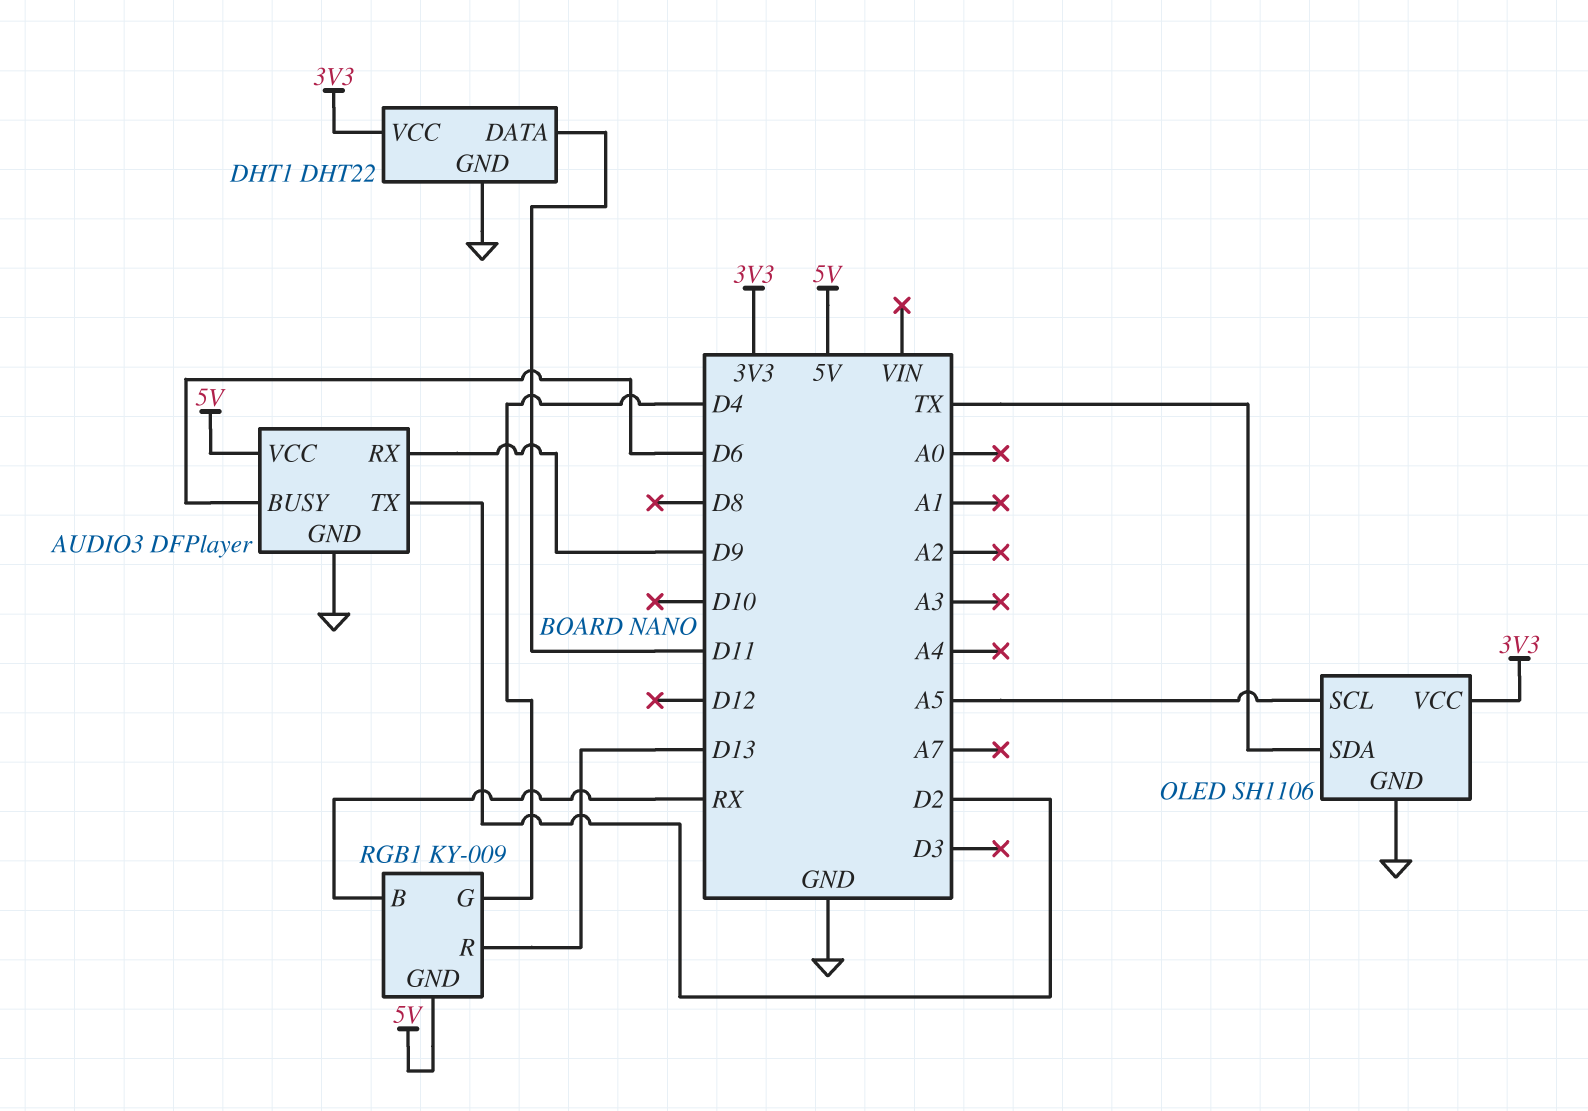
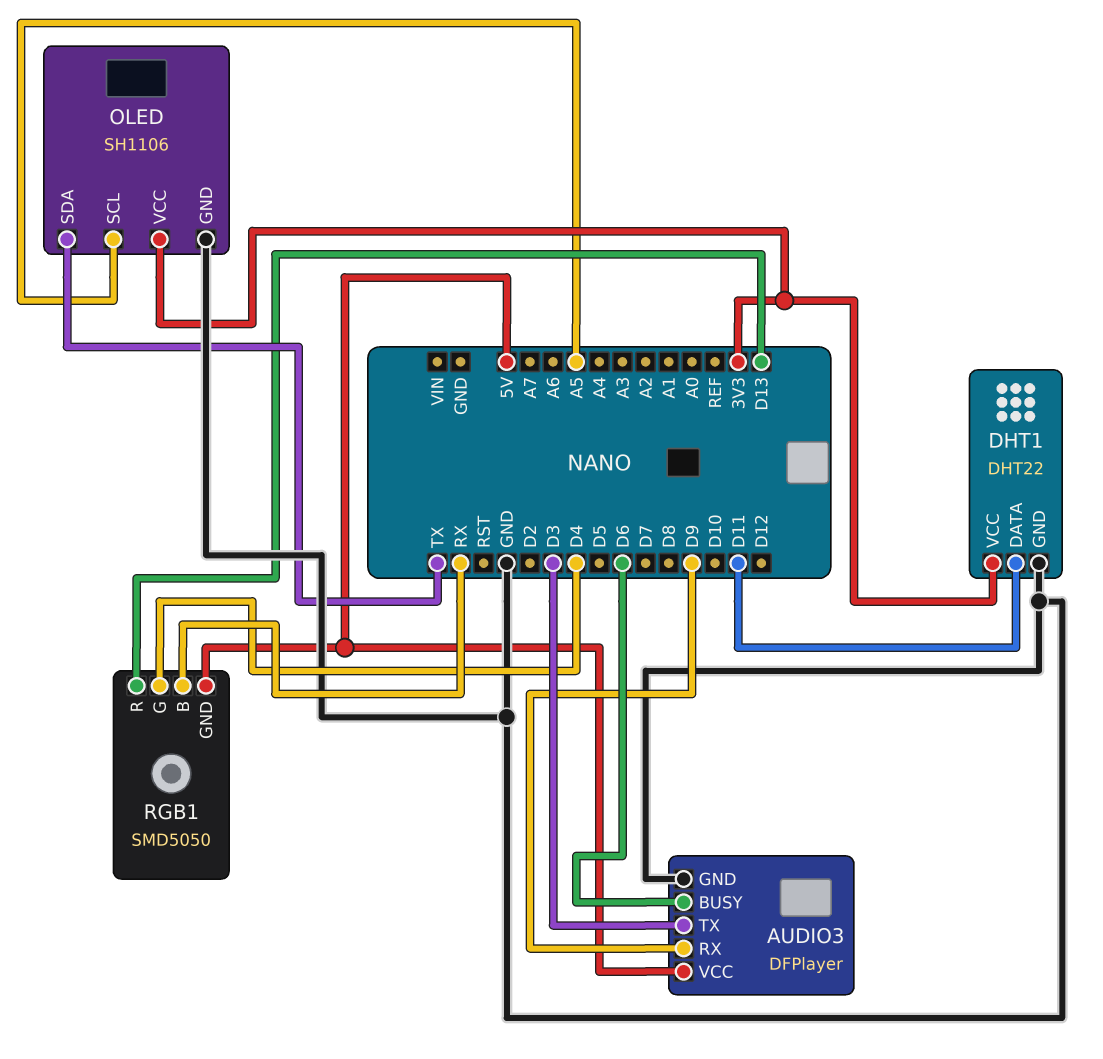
AUDIO3 pin TX: D2 -> D3
RGB1: KY-009 -> SMD5050

